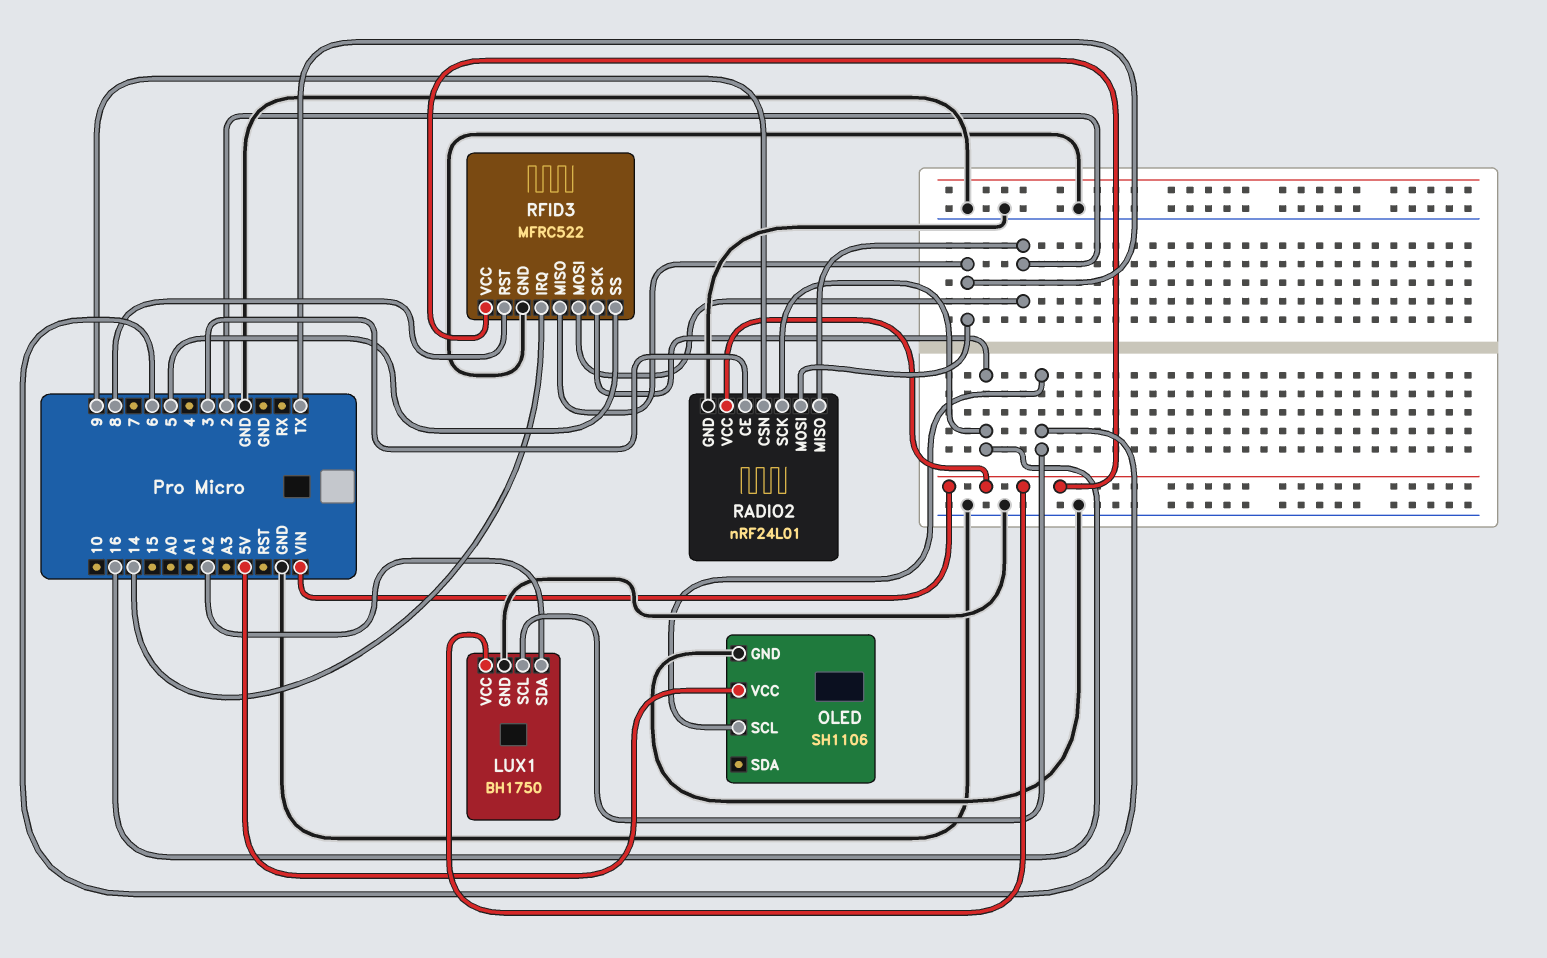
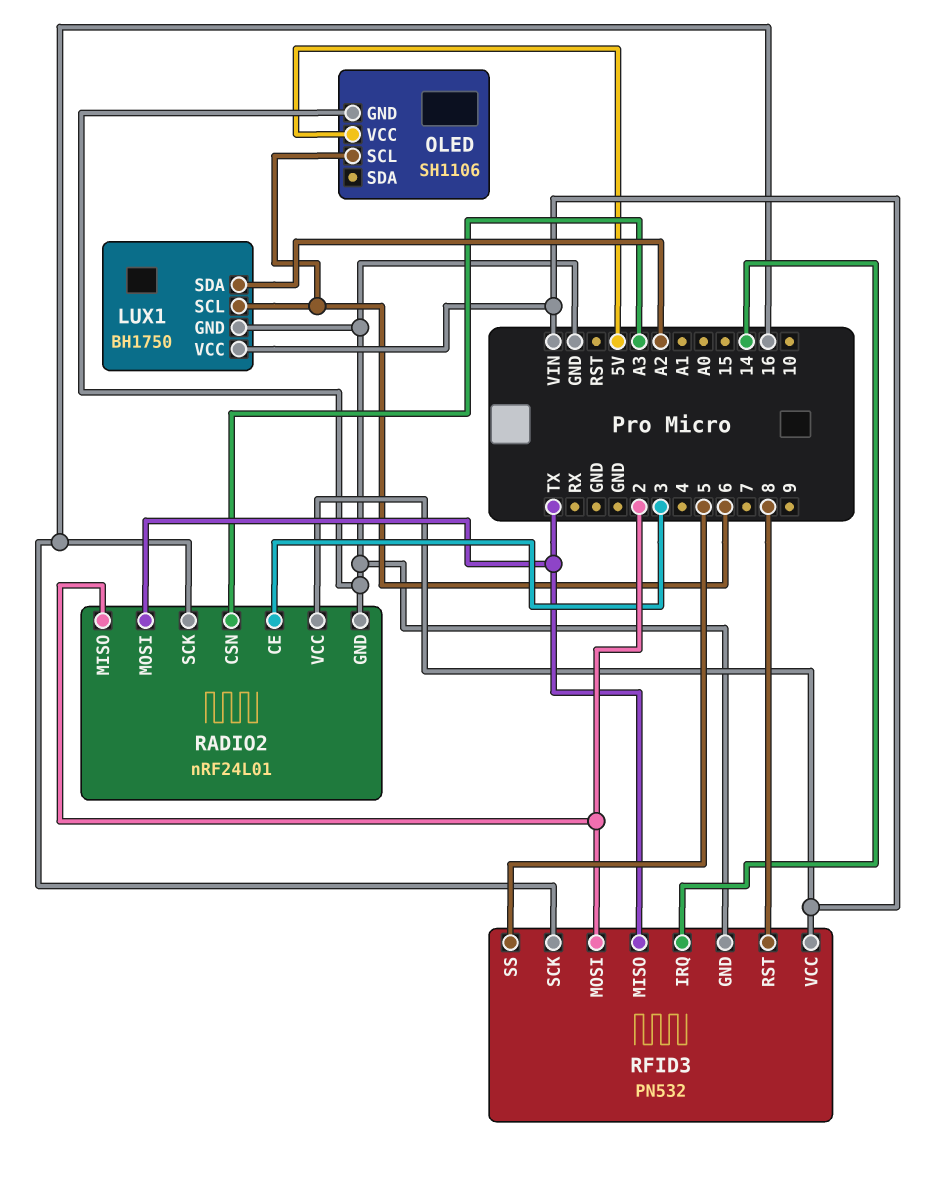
RADIO2 pin CSN: 9 -> A3
RFID3: MFRC522 -> PN532

